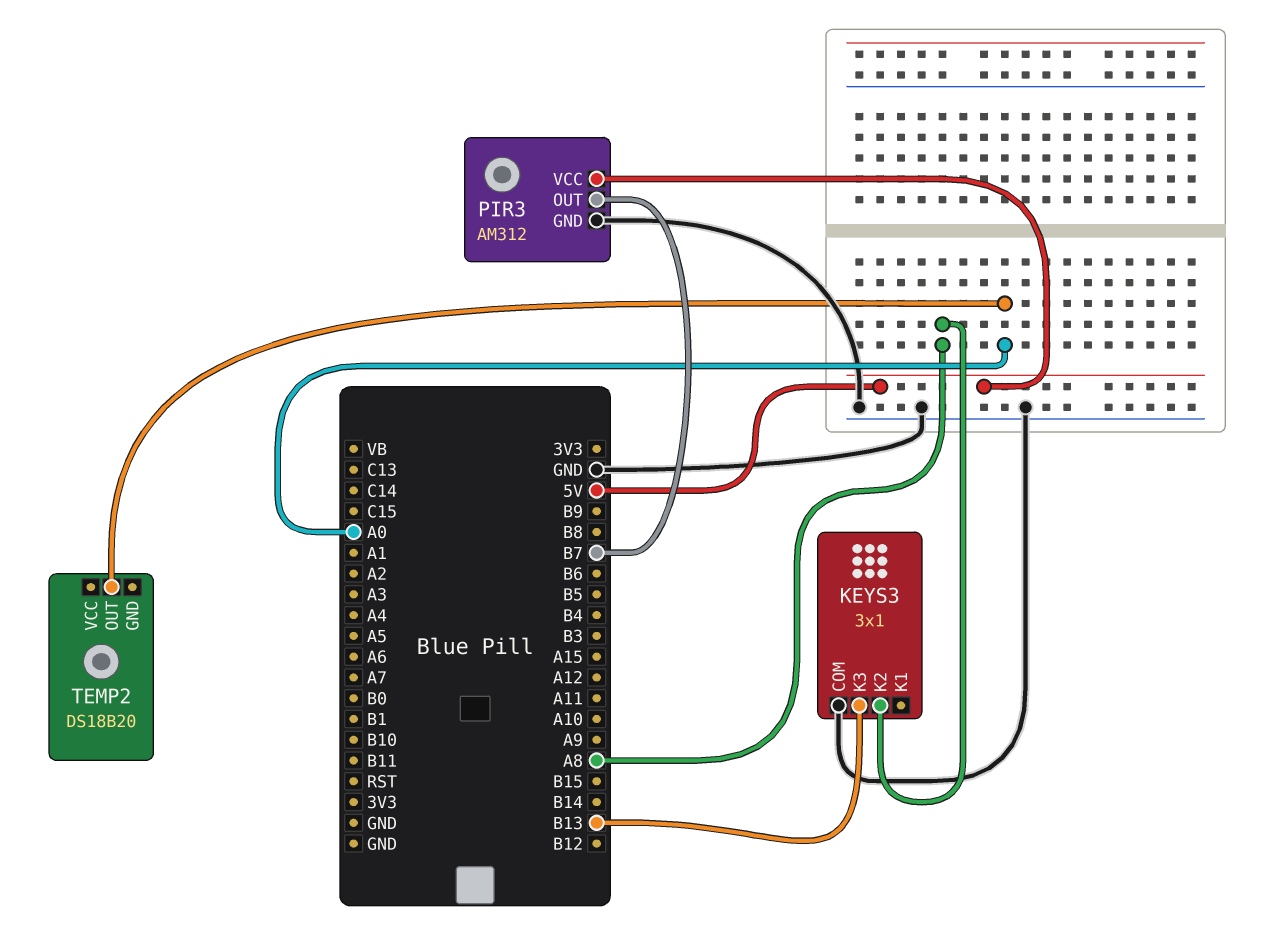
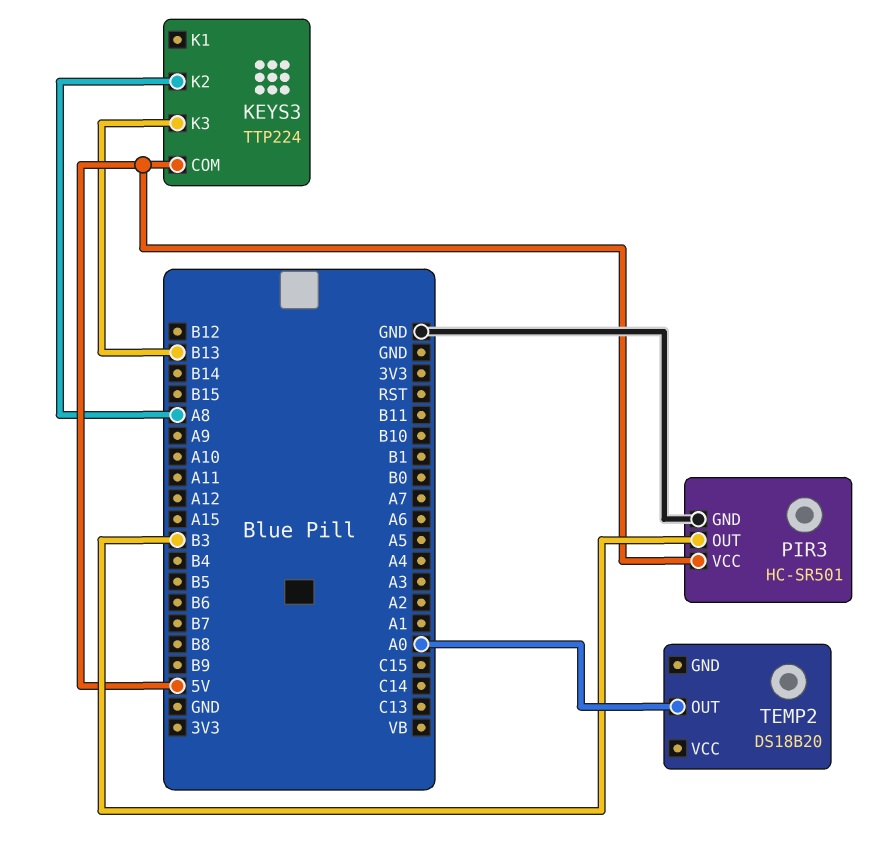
KEYS3: 3x1 -> TTP224
KEYS3 pin COM: GND -> 5V
PIR3: AM312 -> HC-SR501
PIR3 pin OUT: B7 -> B3

